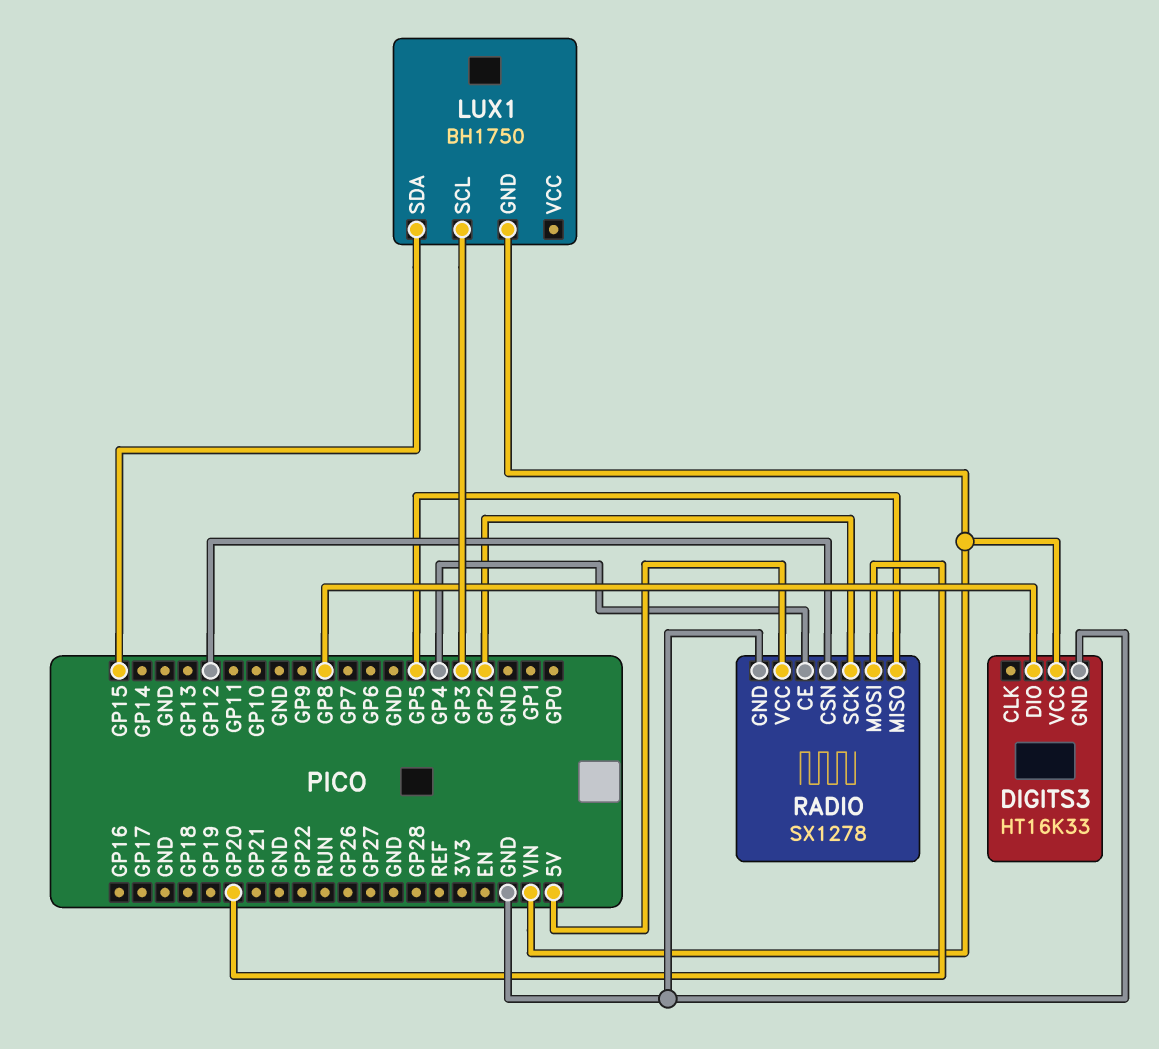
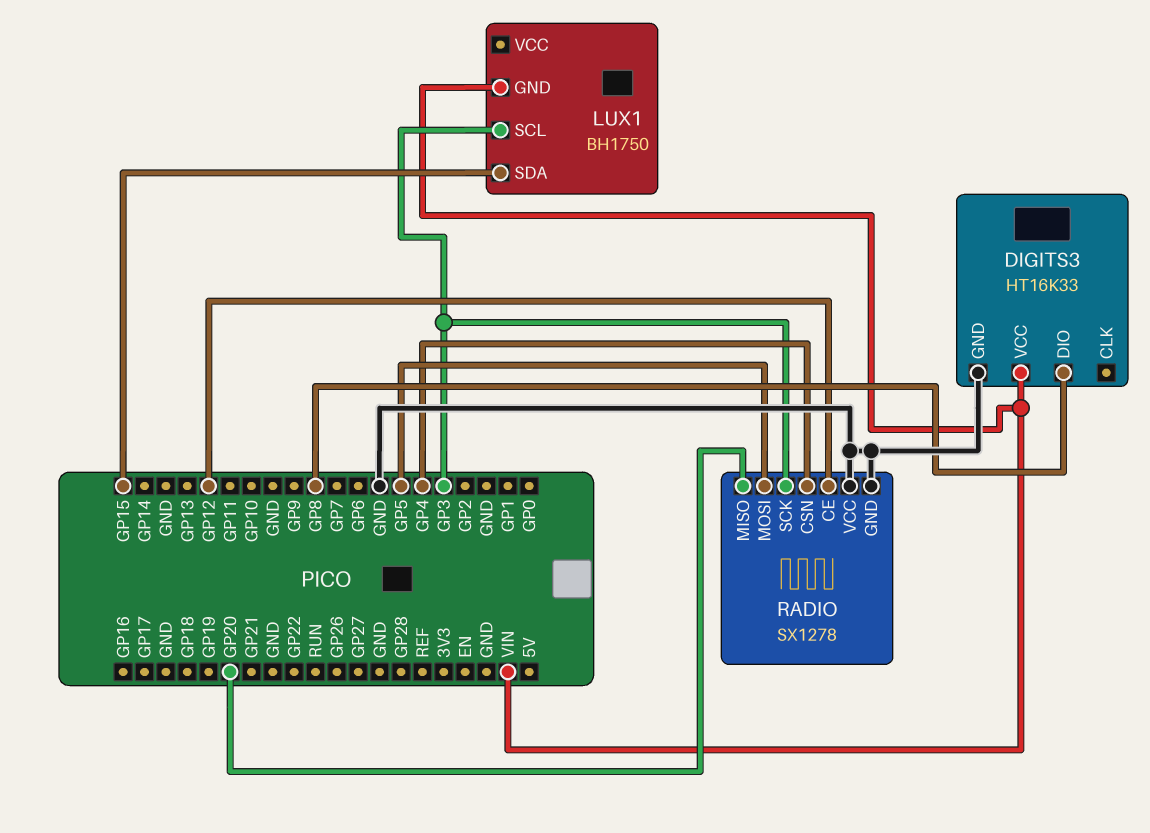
RADIO pin CE: GP4 -> GP12
RADIO pin CSN: GP12 -> GP4
RADIO pin MISO: GP5 -> GP20
RADIO pin MOSI: GP20 -> GP5
RADIO pin SCK: GP2 -> GP3
RADIO pin VCC: 5V -> GND

